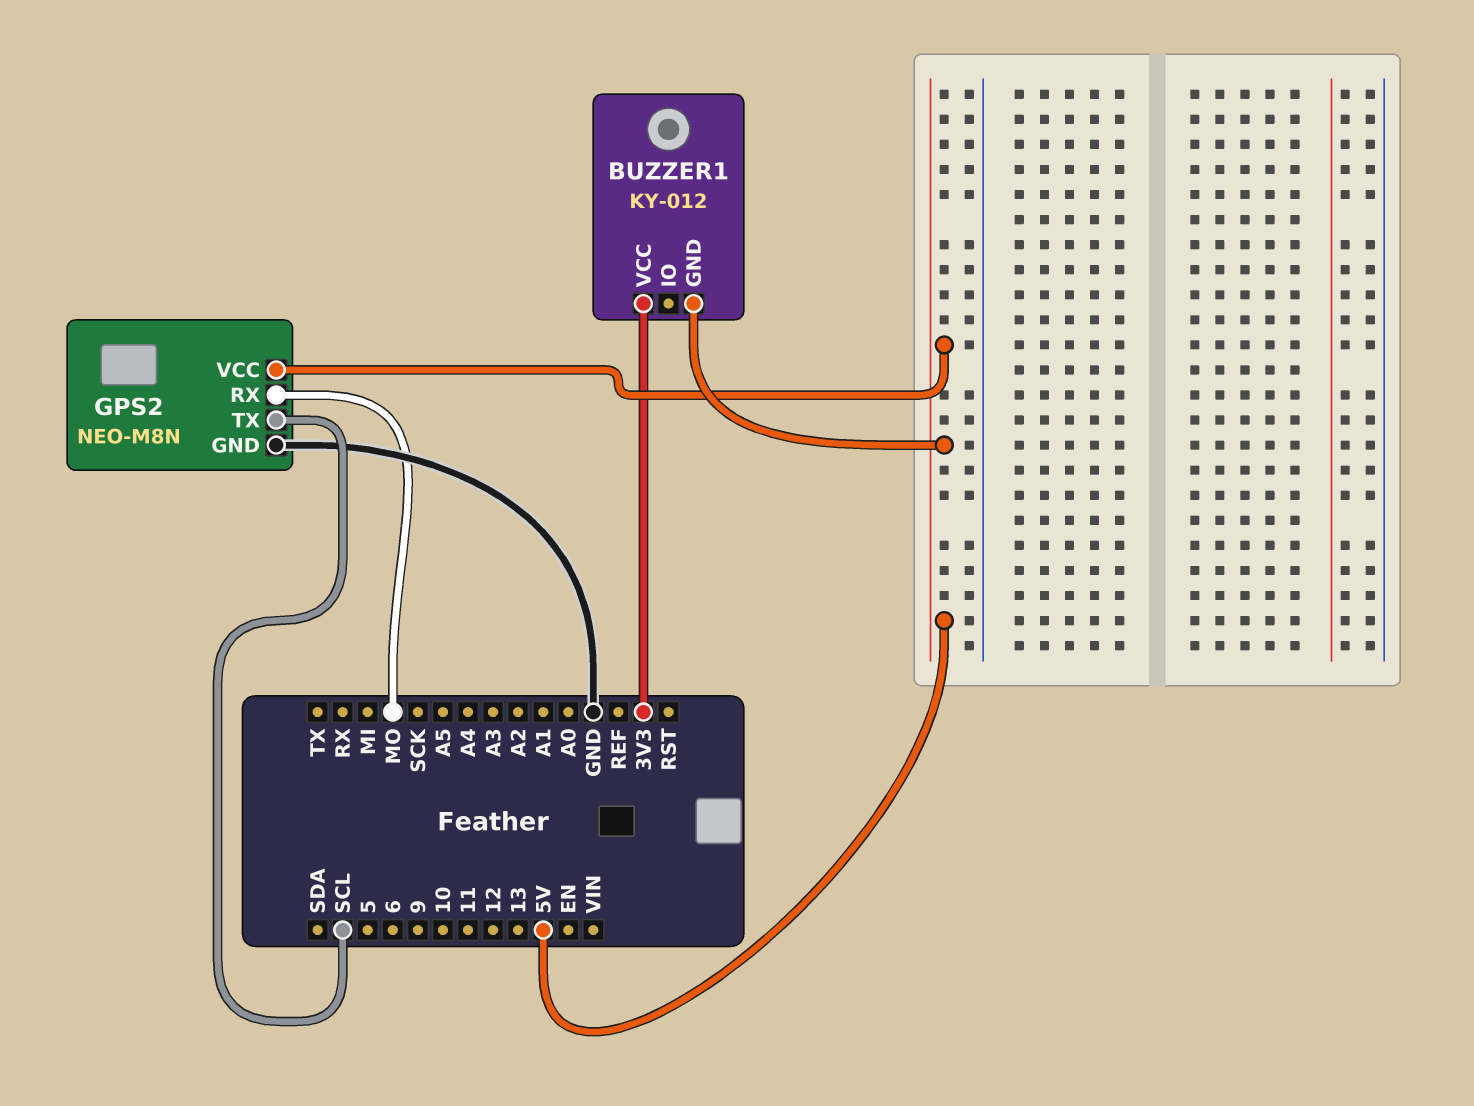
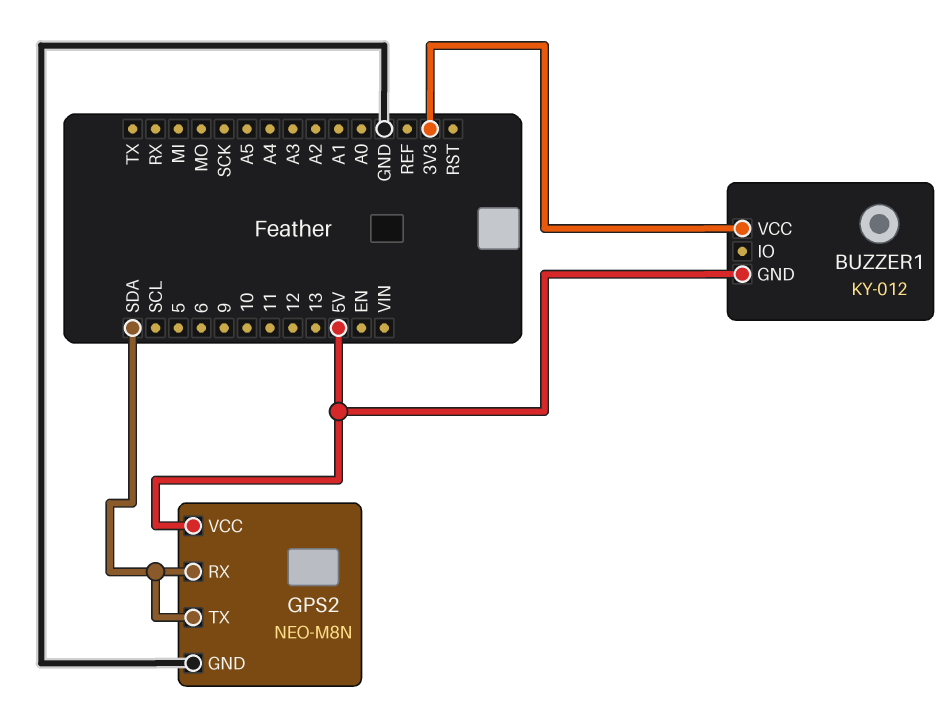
GPS2 pin RX: MO -> SDA
GPS2 pin TX: SCL -> SDA

